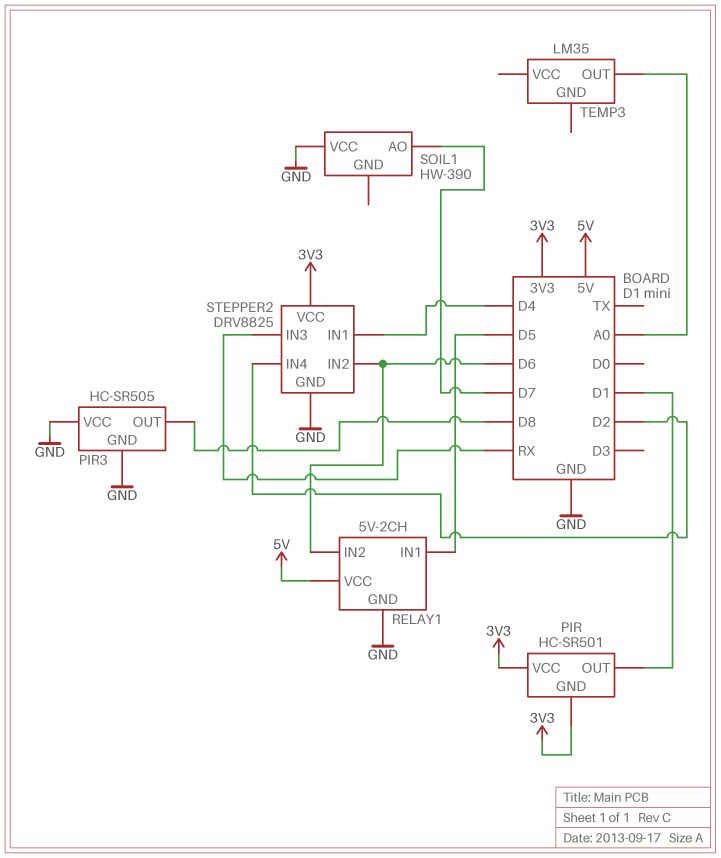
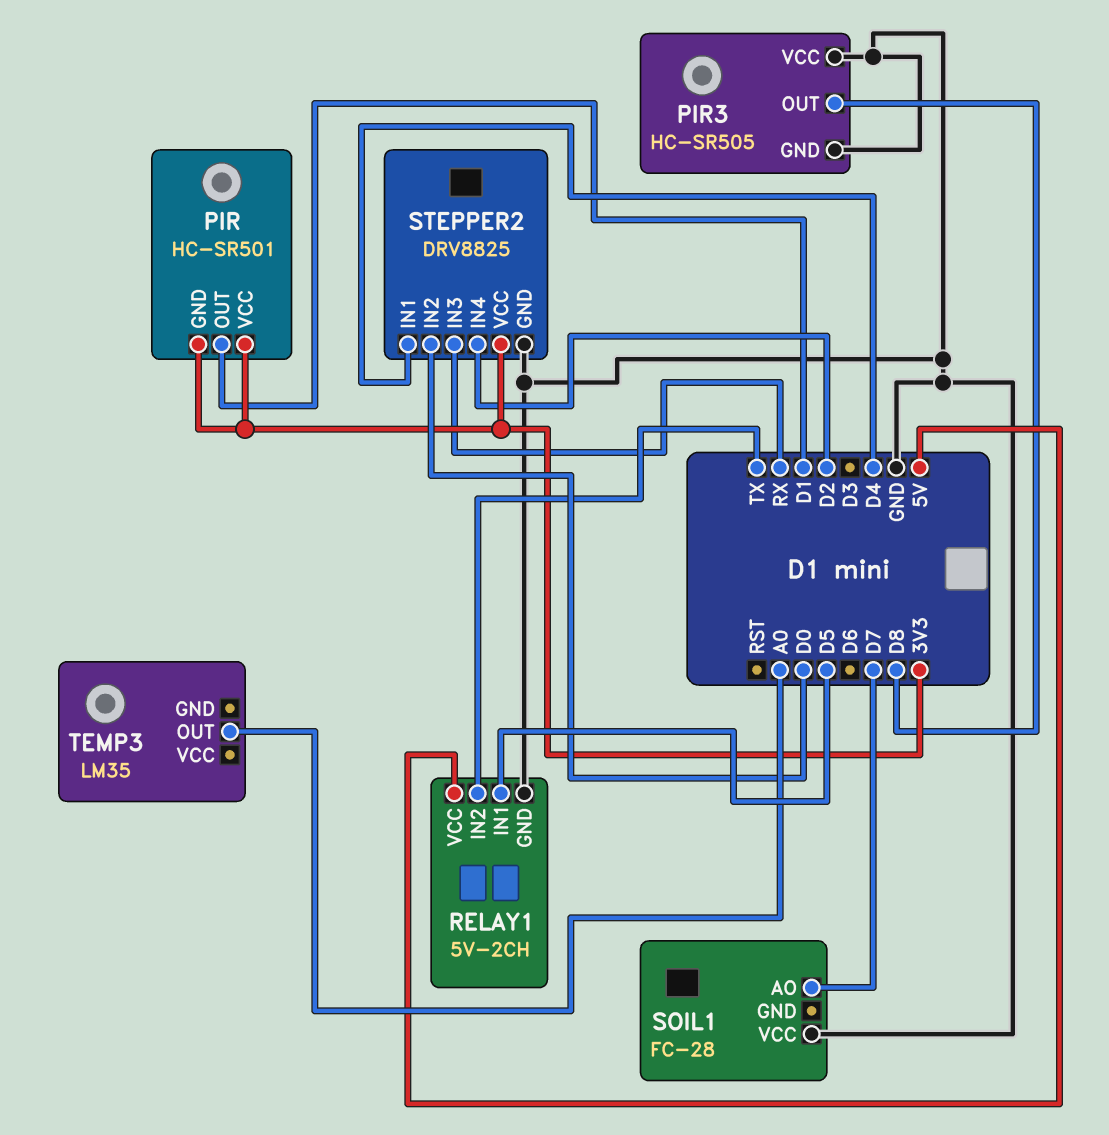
RELAY1 pin IN2: D6 -> TX
SOIL1: HW-390 -> FC-28
STEPPER2 pin IN2: D6 -> D0

